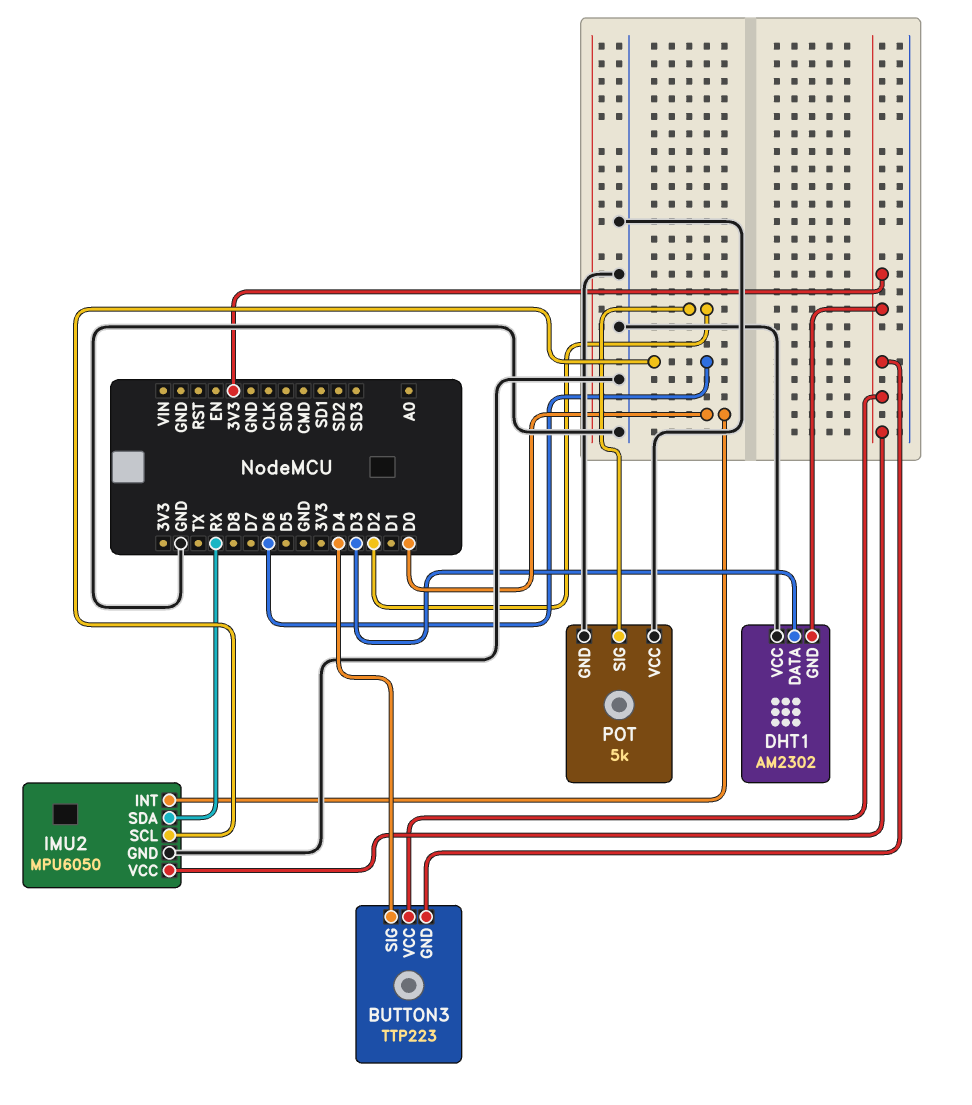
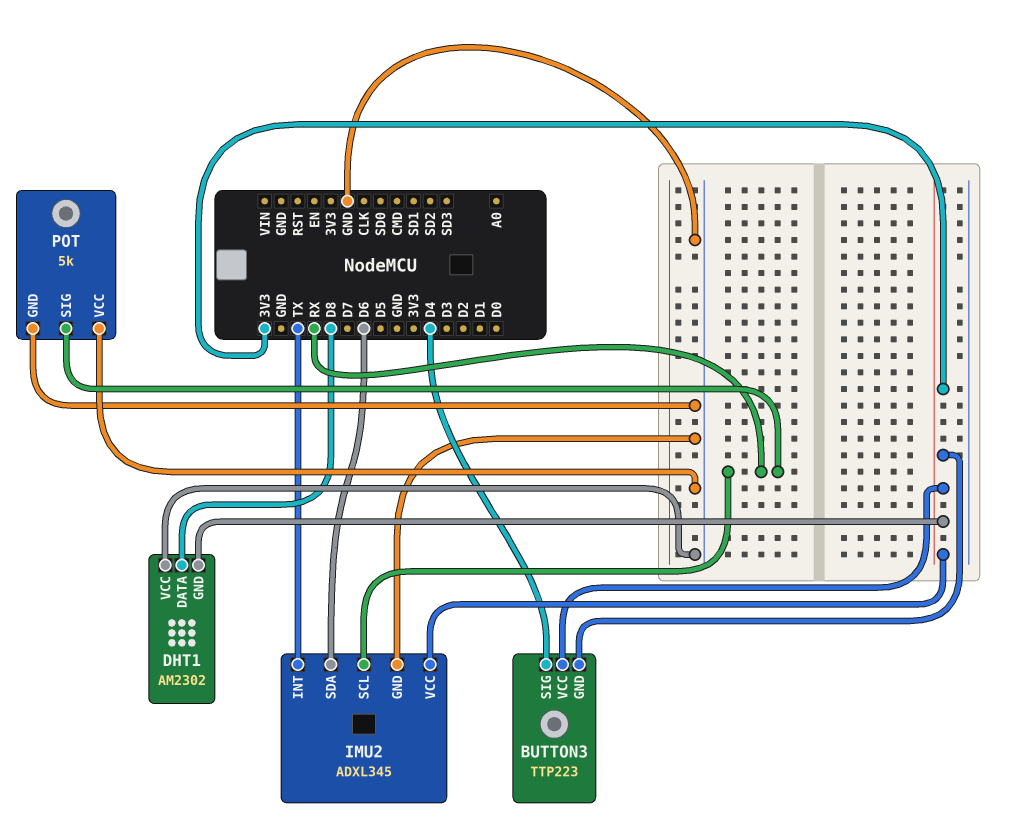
DHT1 pin DATA: D3 -> D8
IMU2: MPU6050 -> ADXL345
IMU2 pin INT: D0 -> TX
IMU2 pin SCL: D6 -> RX
IMU2 pin SDA: RX -> D6
POT pin SIG: D2 -> RX

